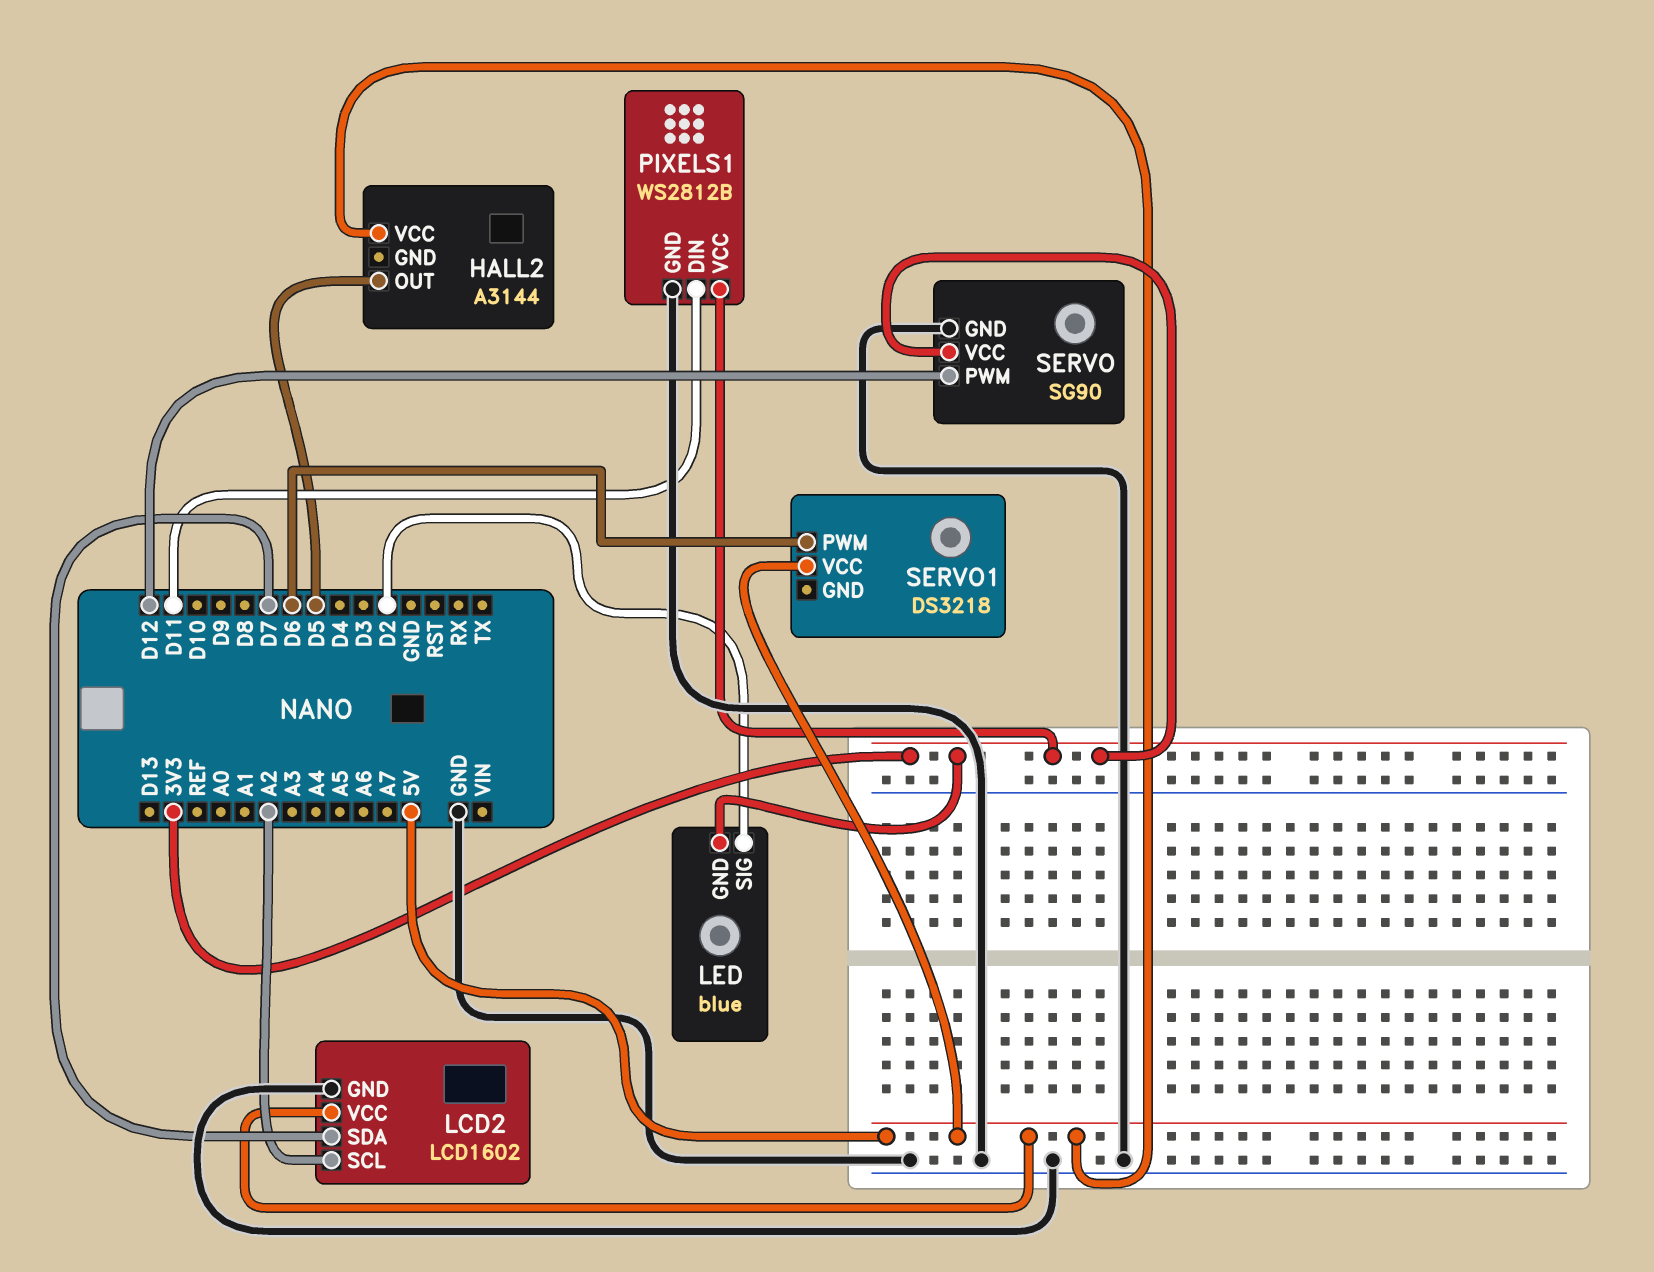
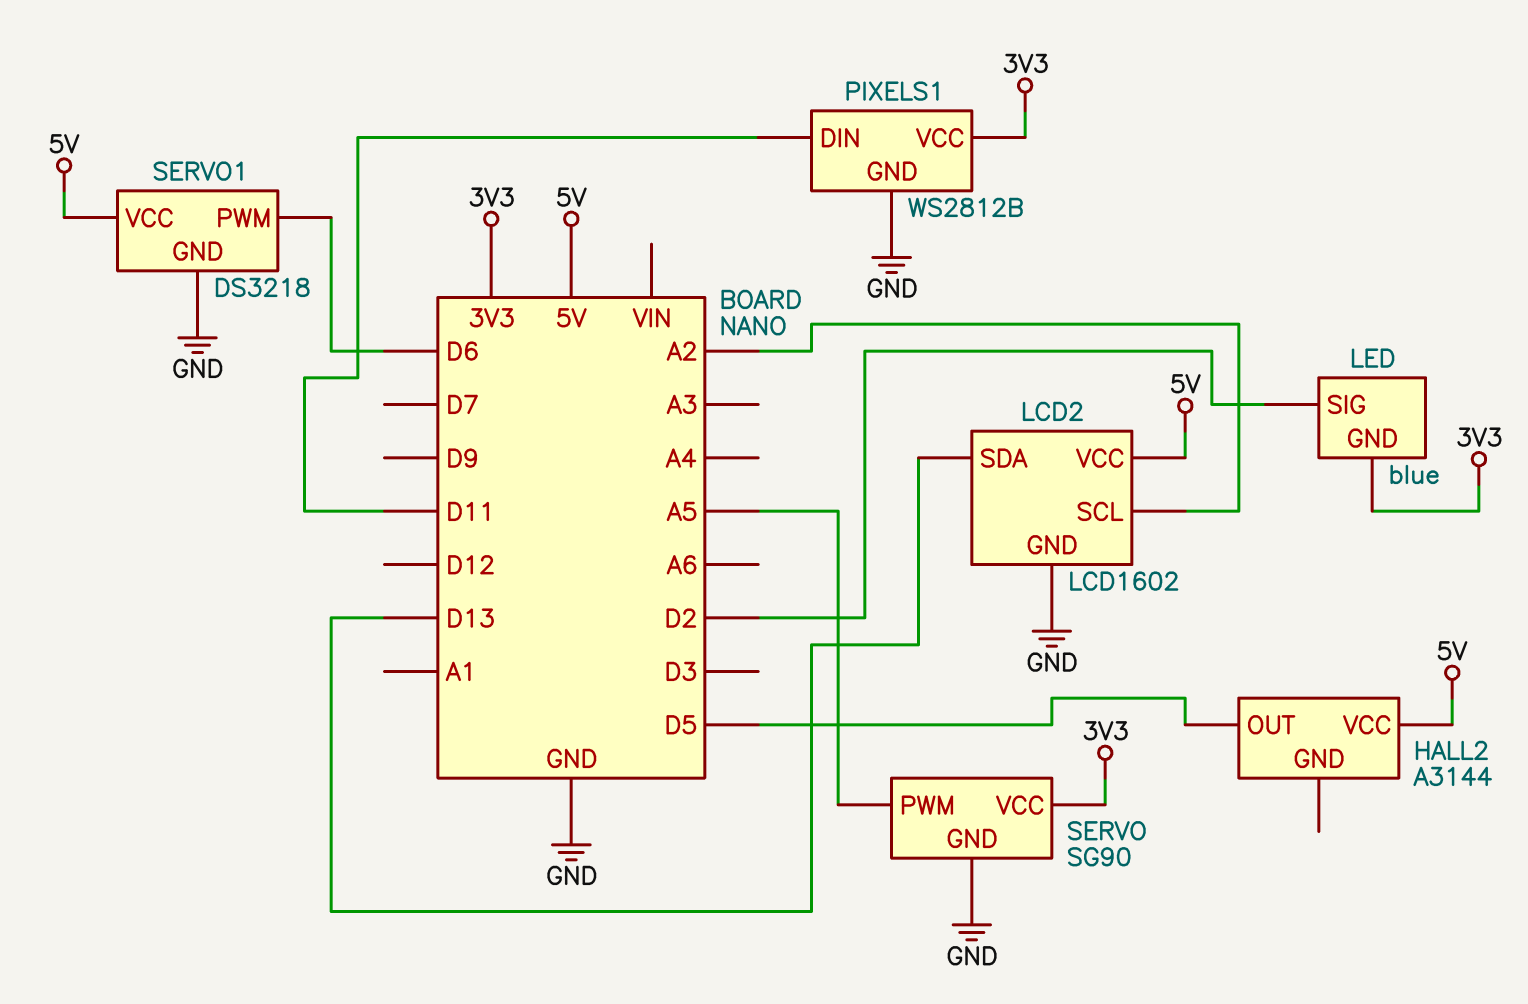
LCD2 pin SDA: D7 -> D13
SERVO pin PWM: D12 -> A5
SERVO1 pin GND: none -> GND

